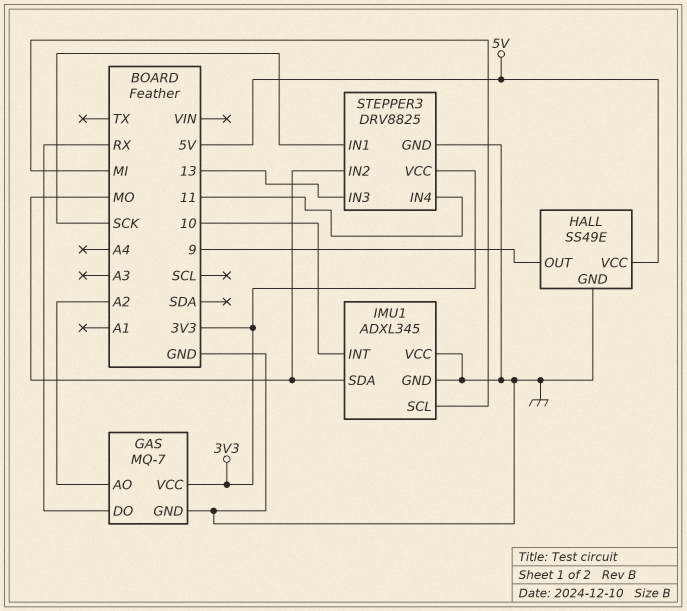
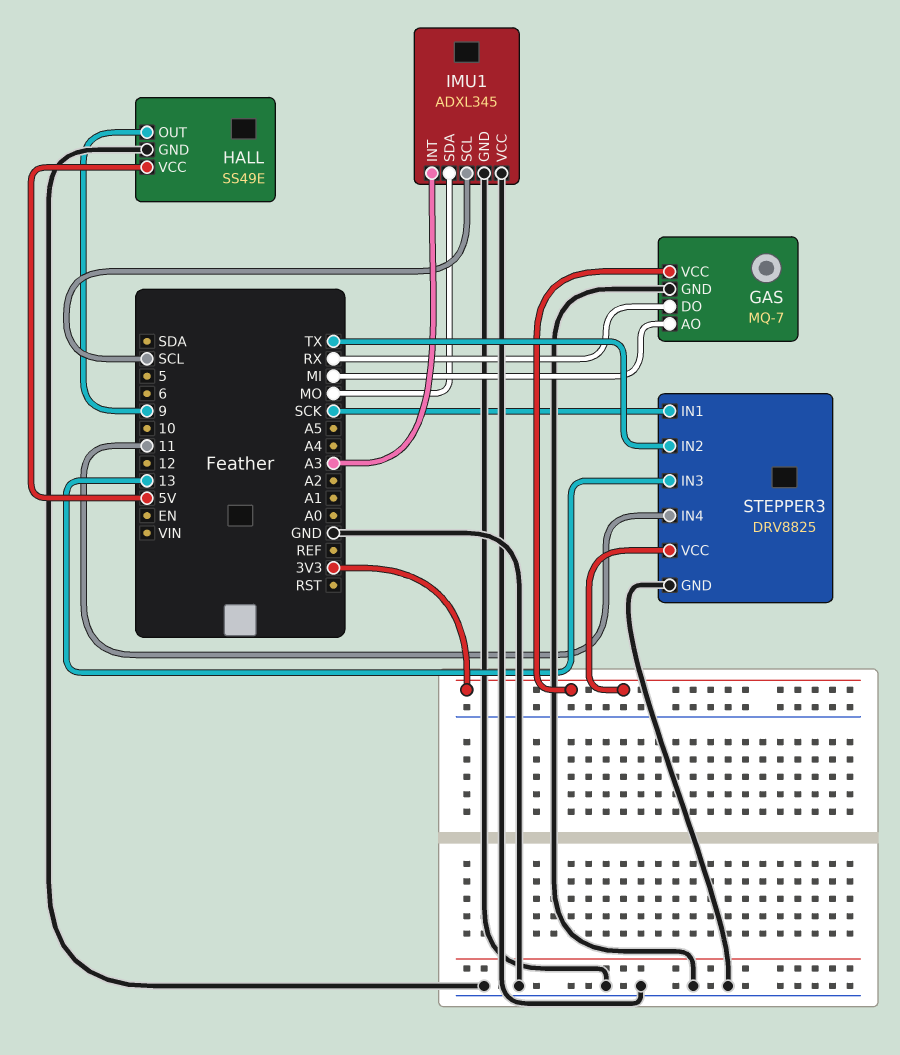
GAS pin AO: A2 -> MI
IMU1 pin INT: 10 -> A3
IMU1 pin SCL: MI -> SCL
STEPPER3 pin IN2: MO -> TX

